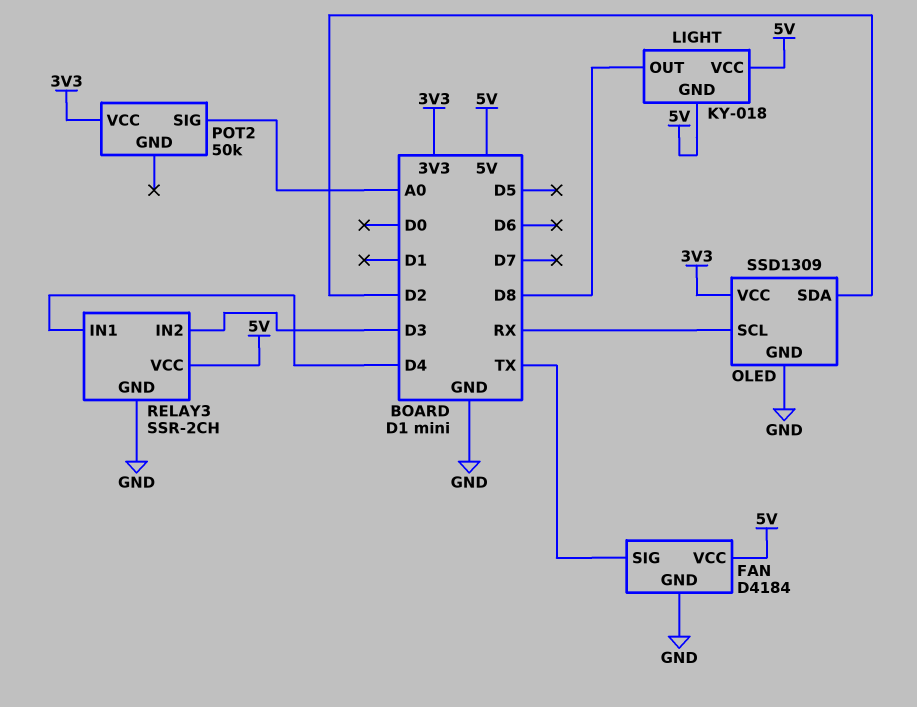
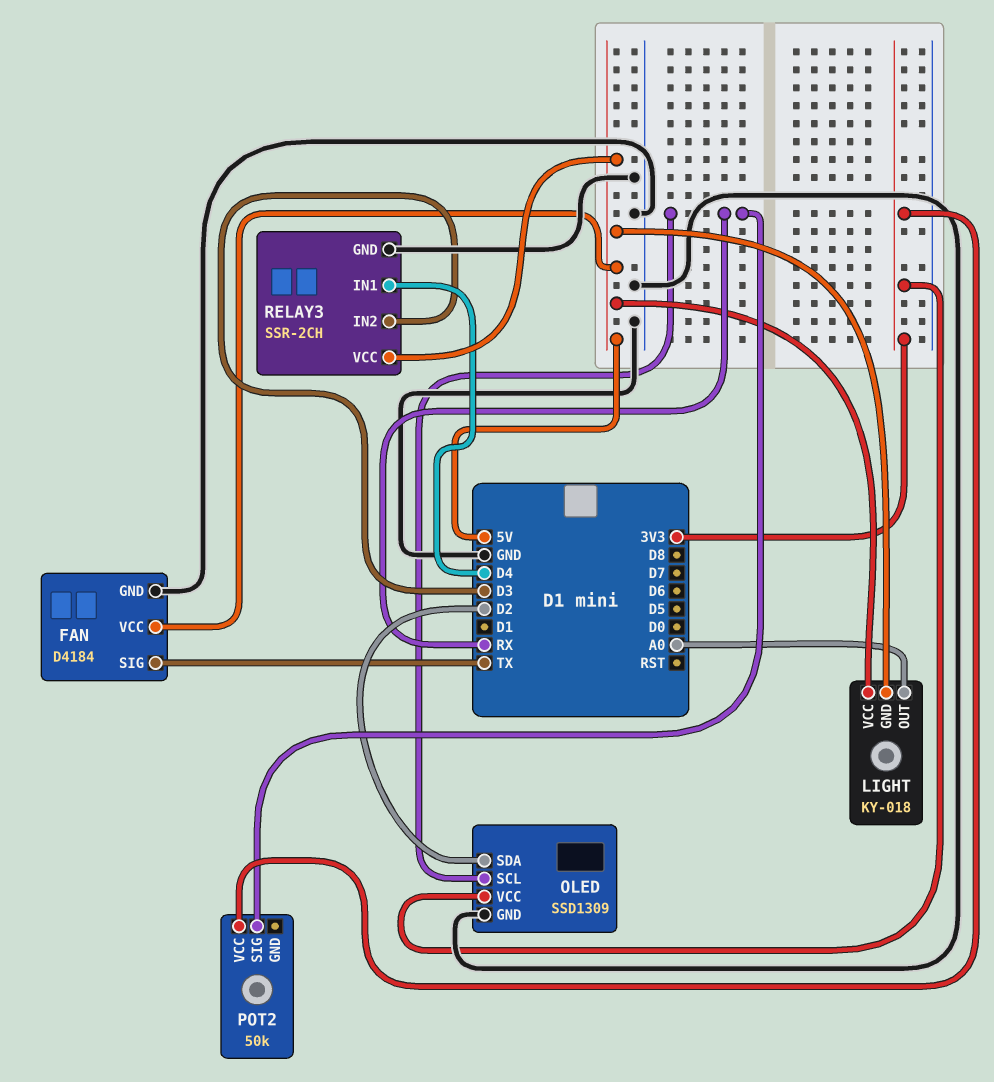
LIGHT pin OUT: D8 -> A0
POT2 pin SIG: A0 -> RX

